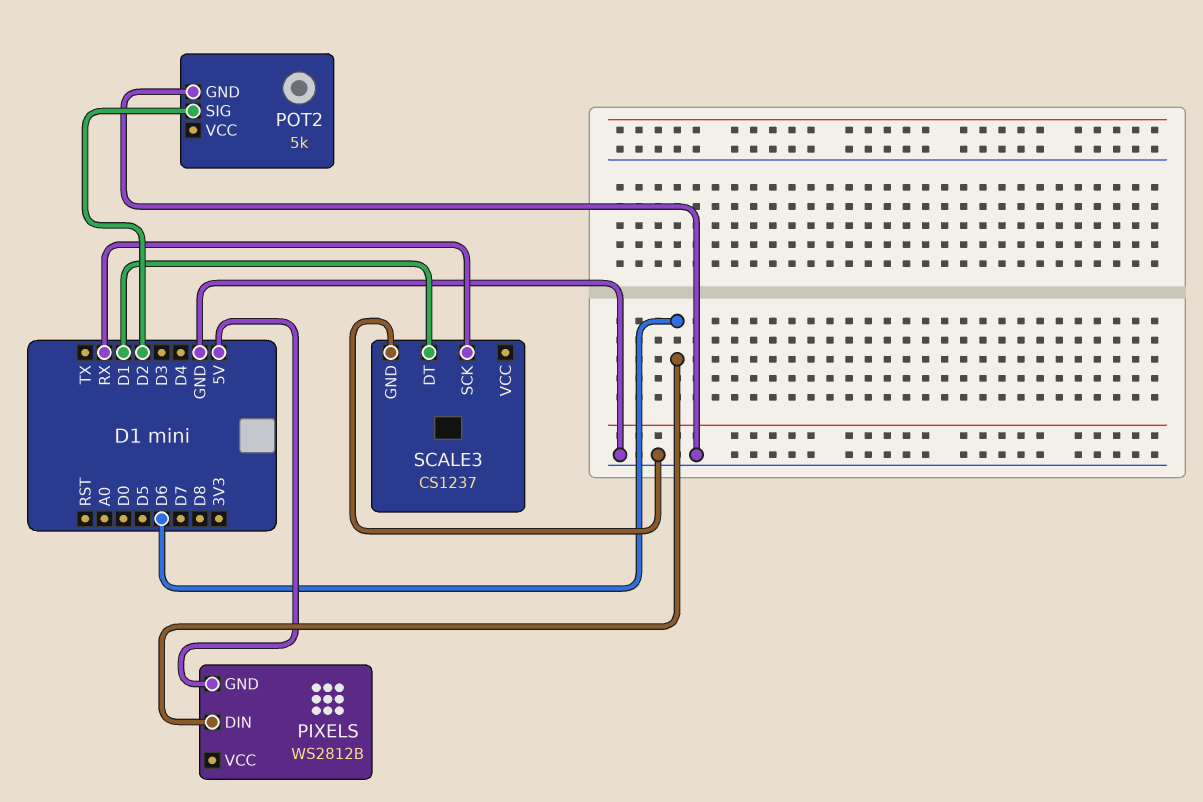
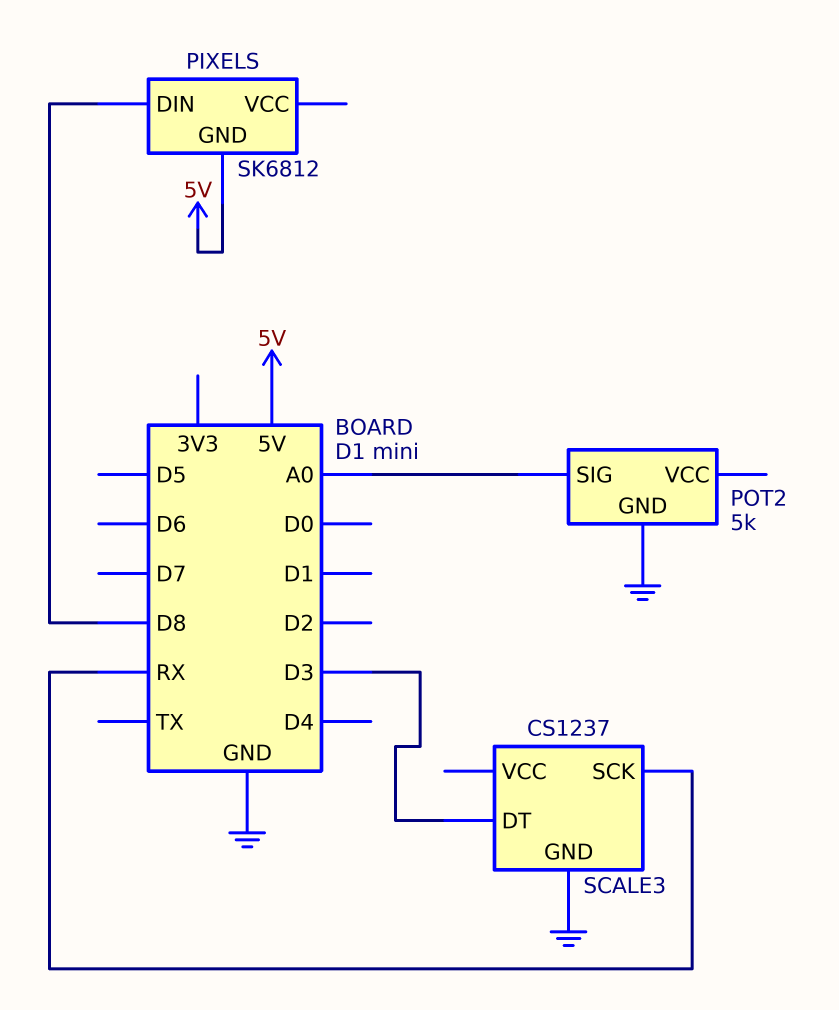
PIXELS: WS2812B -> SK6812
PIXELS pin DIN: D6 -> D8
POT2 pin SIG: D2 -> A0
SCALE3 pin DT: D1 -> D3

